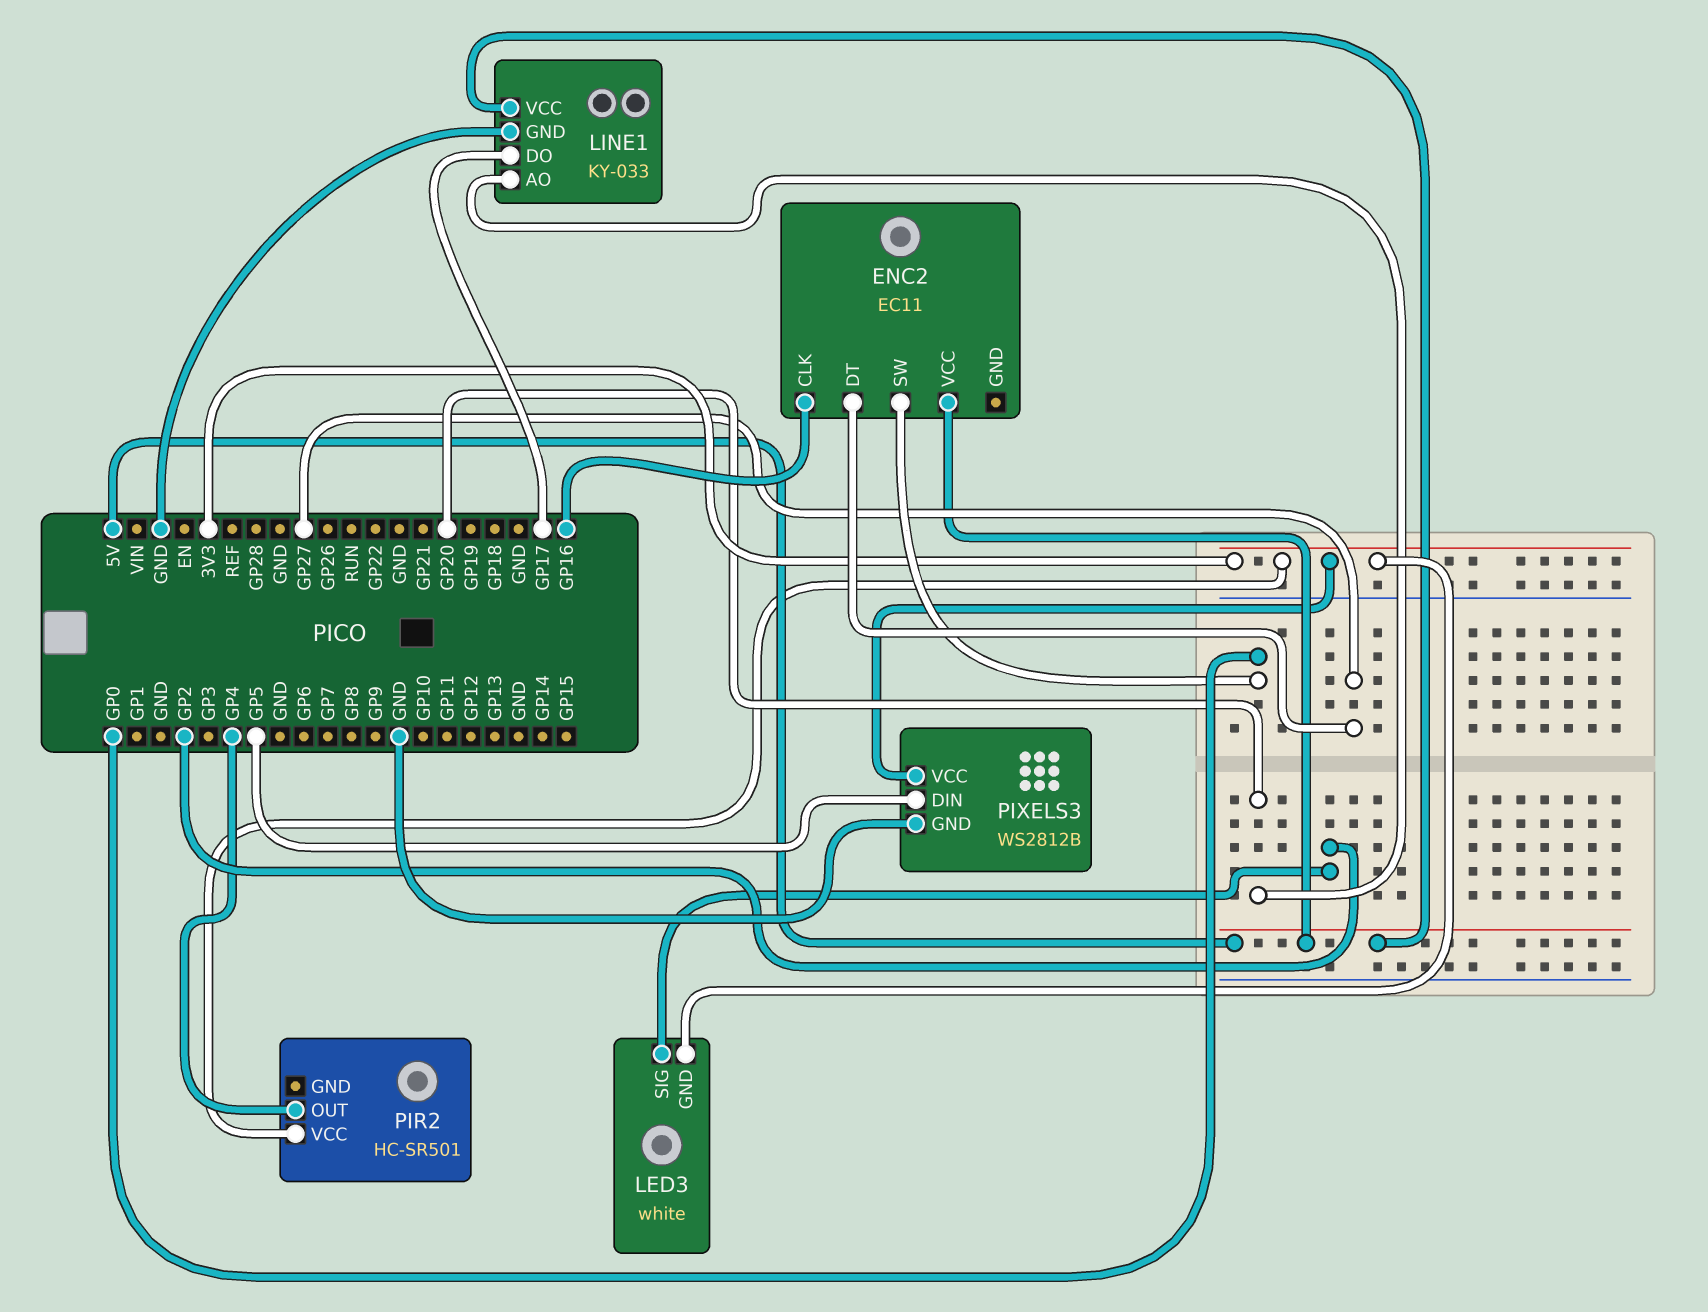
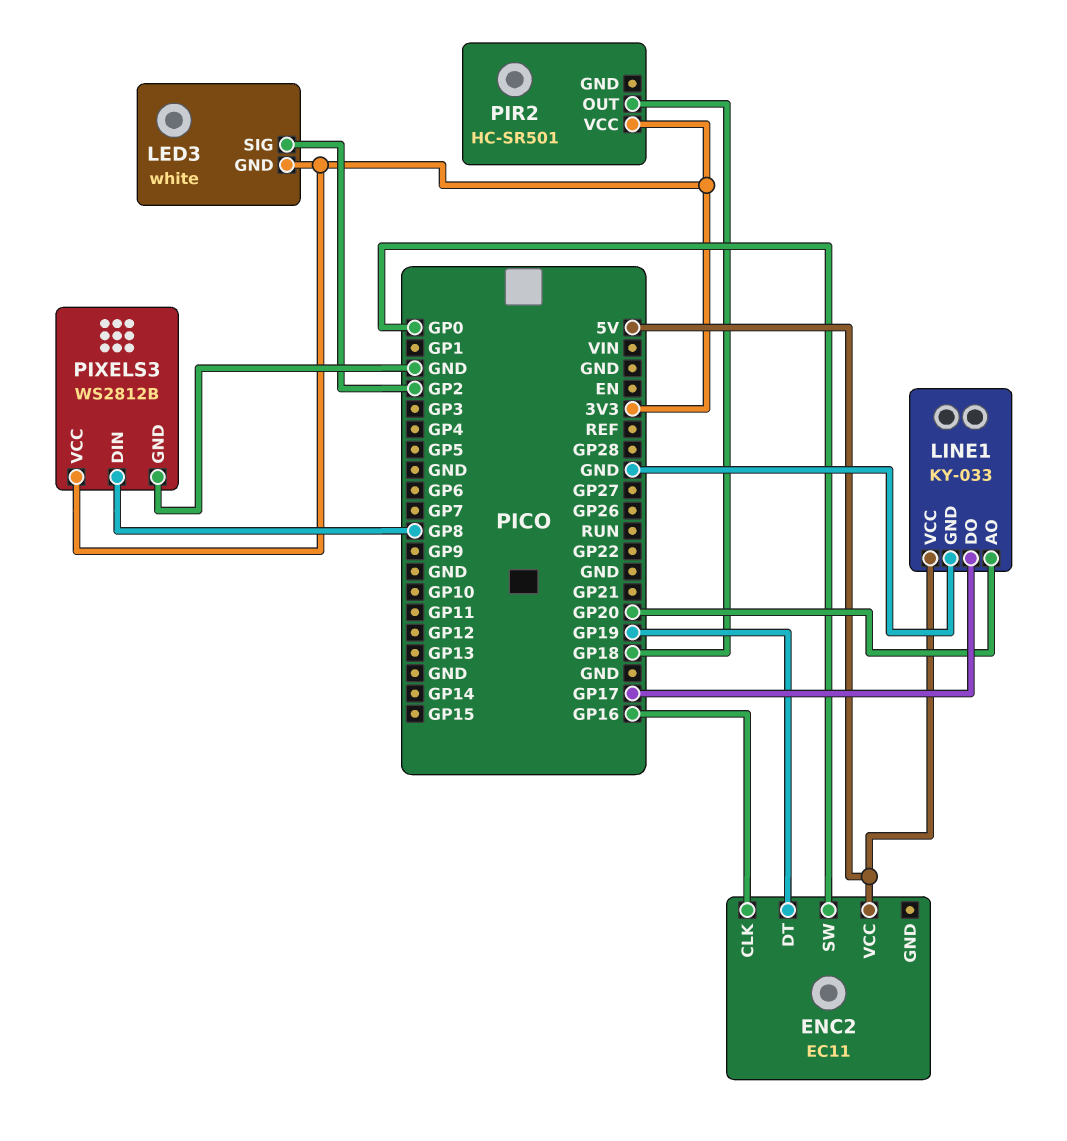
ENC2 pin DT: GP27 -> GP19
PIR2 pin OUT: GP4 -> GP18
PIXELS3 pin DIN: GP5 -> GP8

